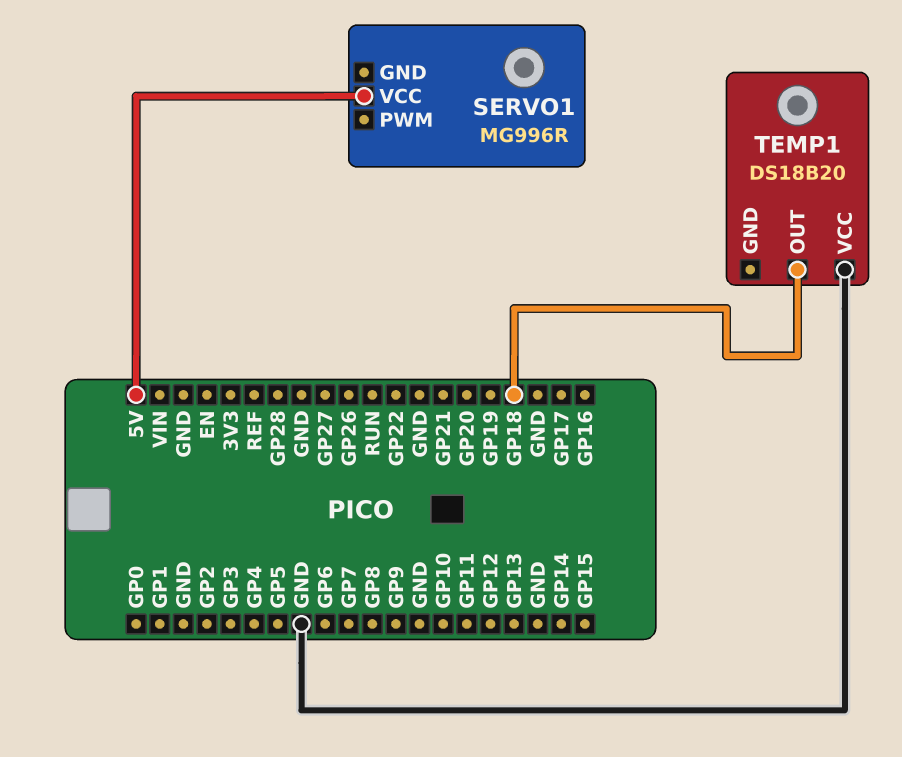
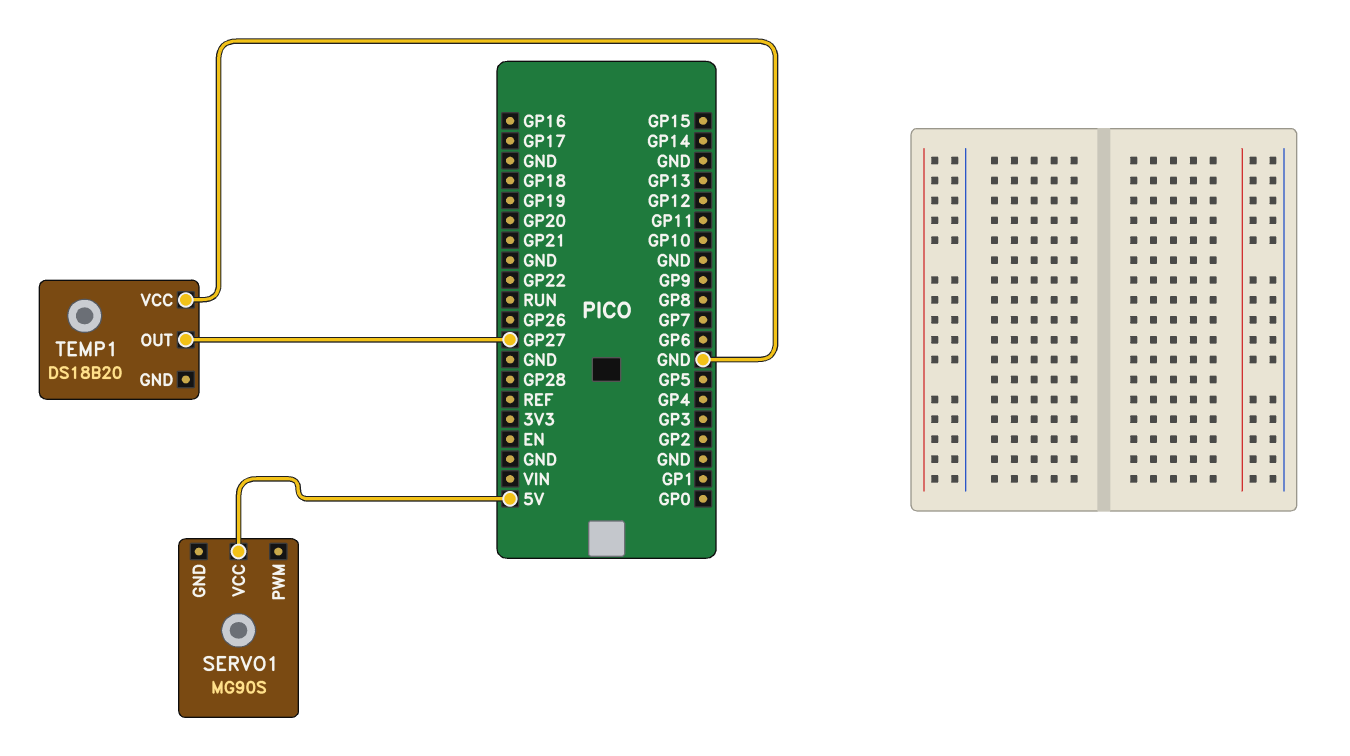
SERVO1: MG996R -> MG90S
TEMP1 pin OUT: GP18 -> GP27

